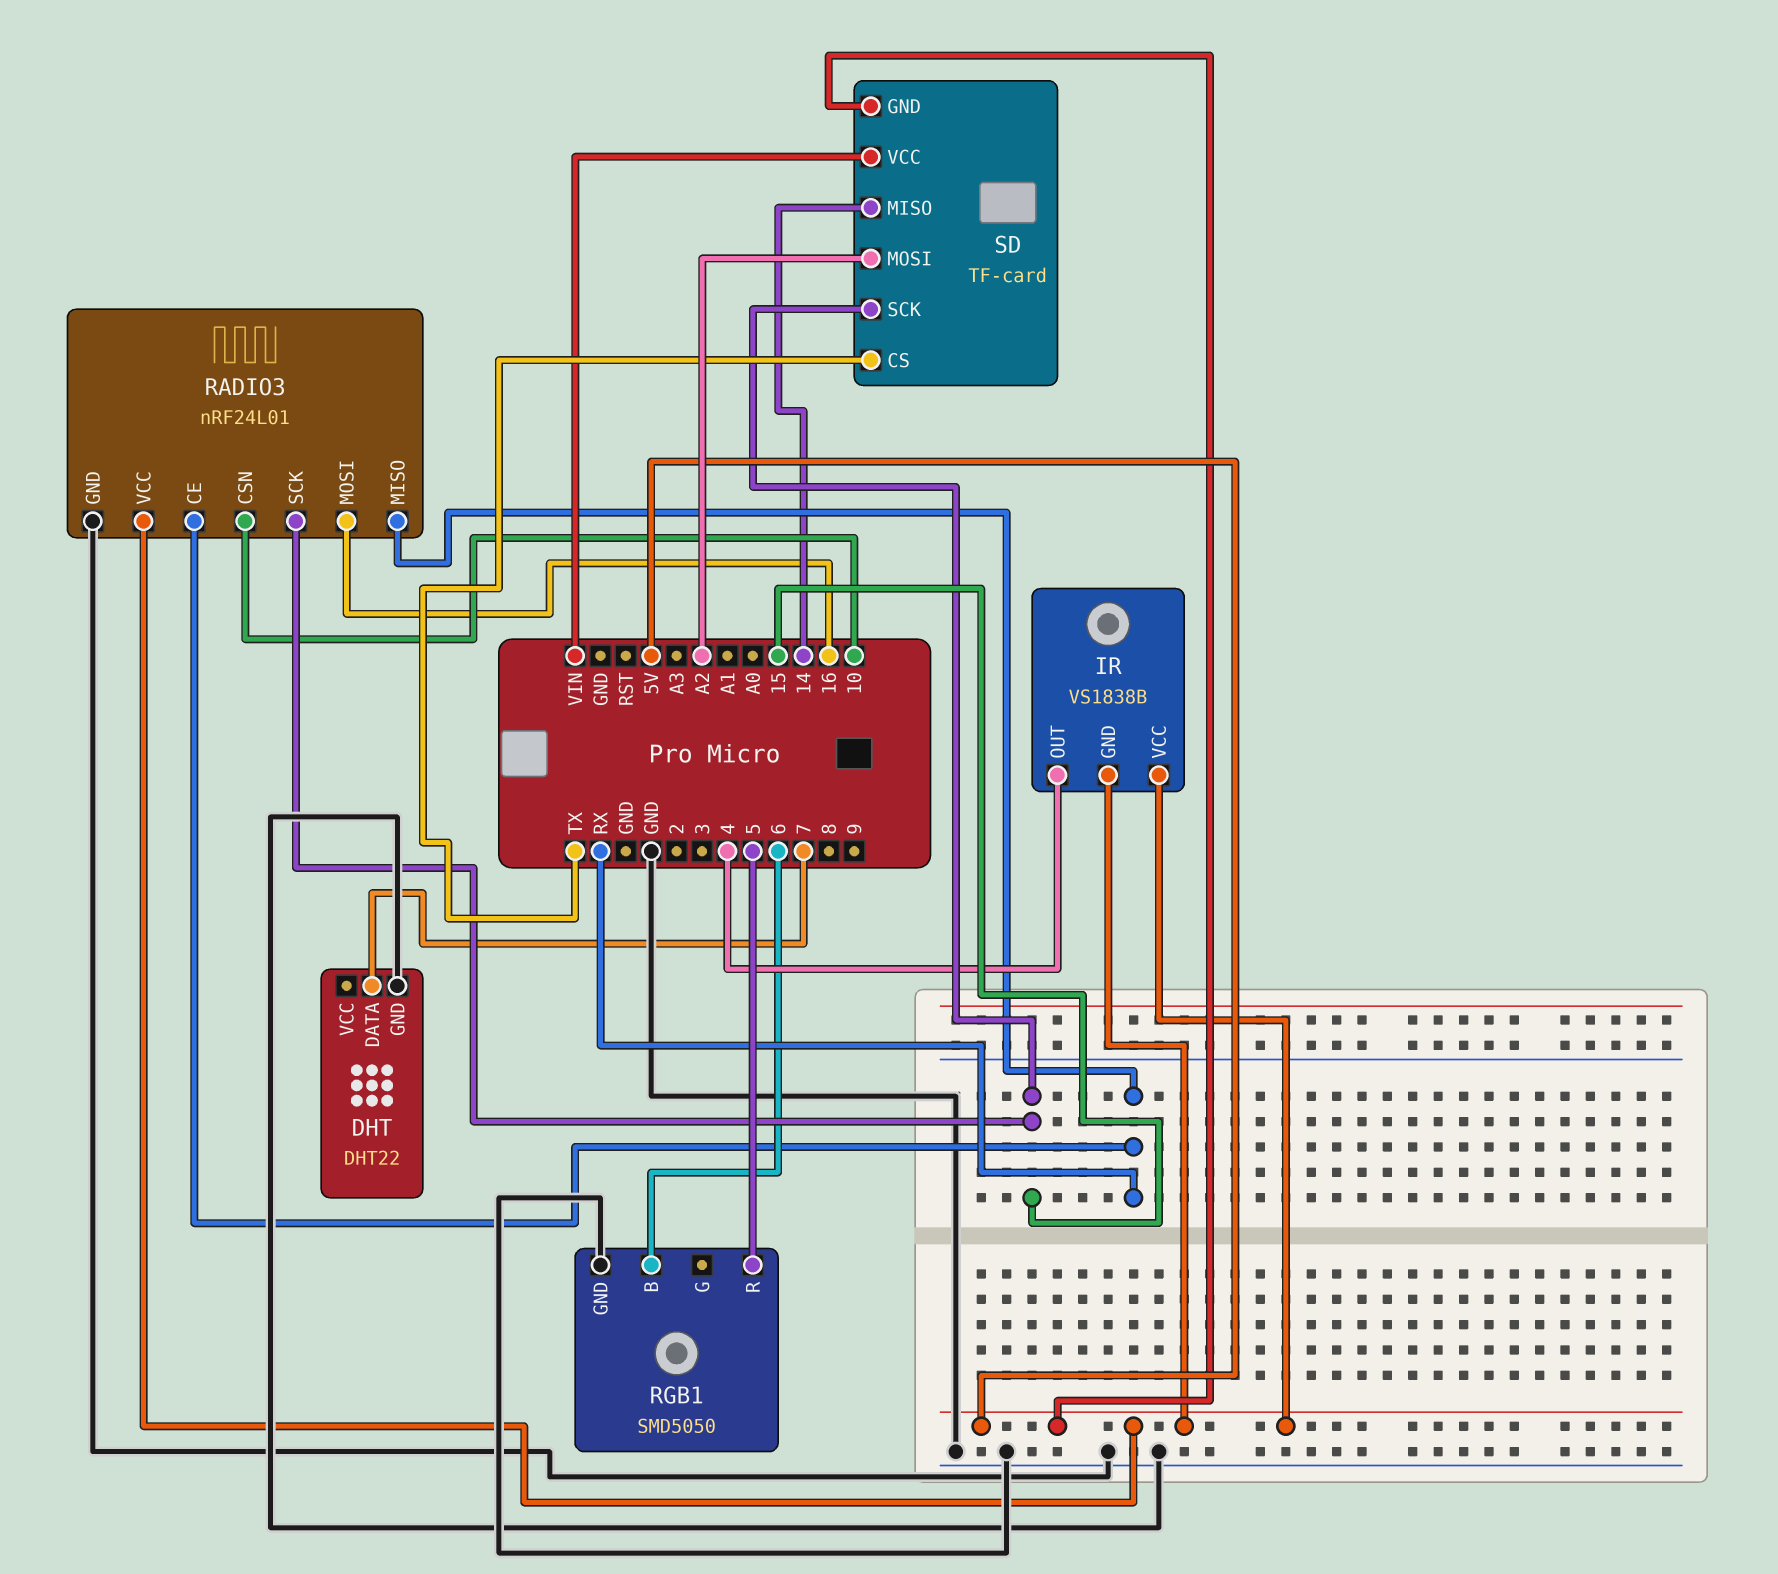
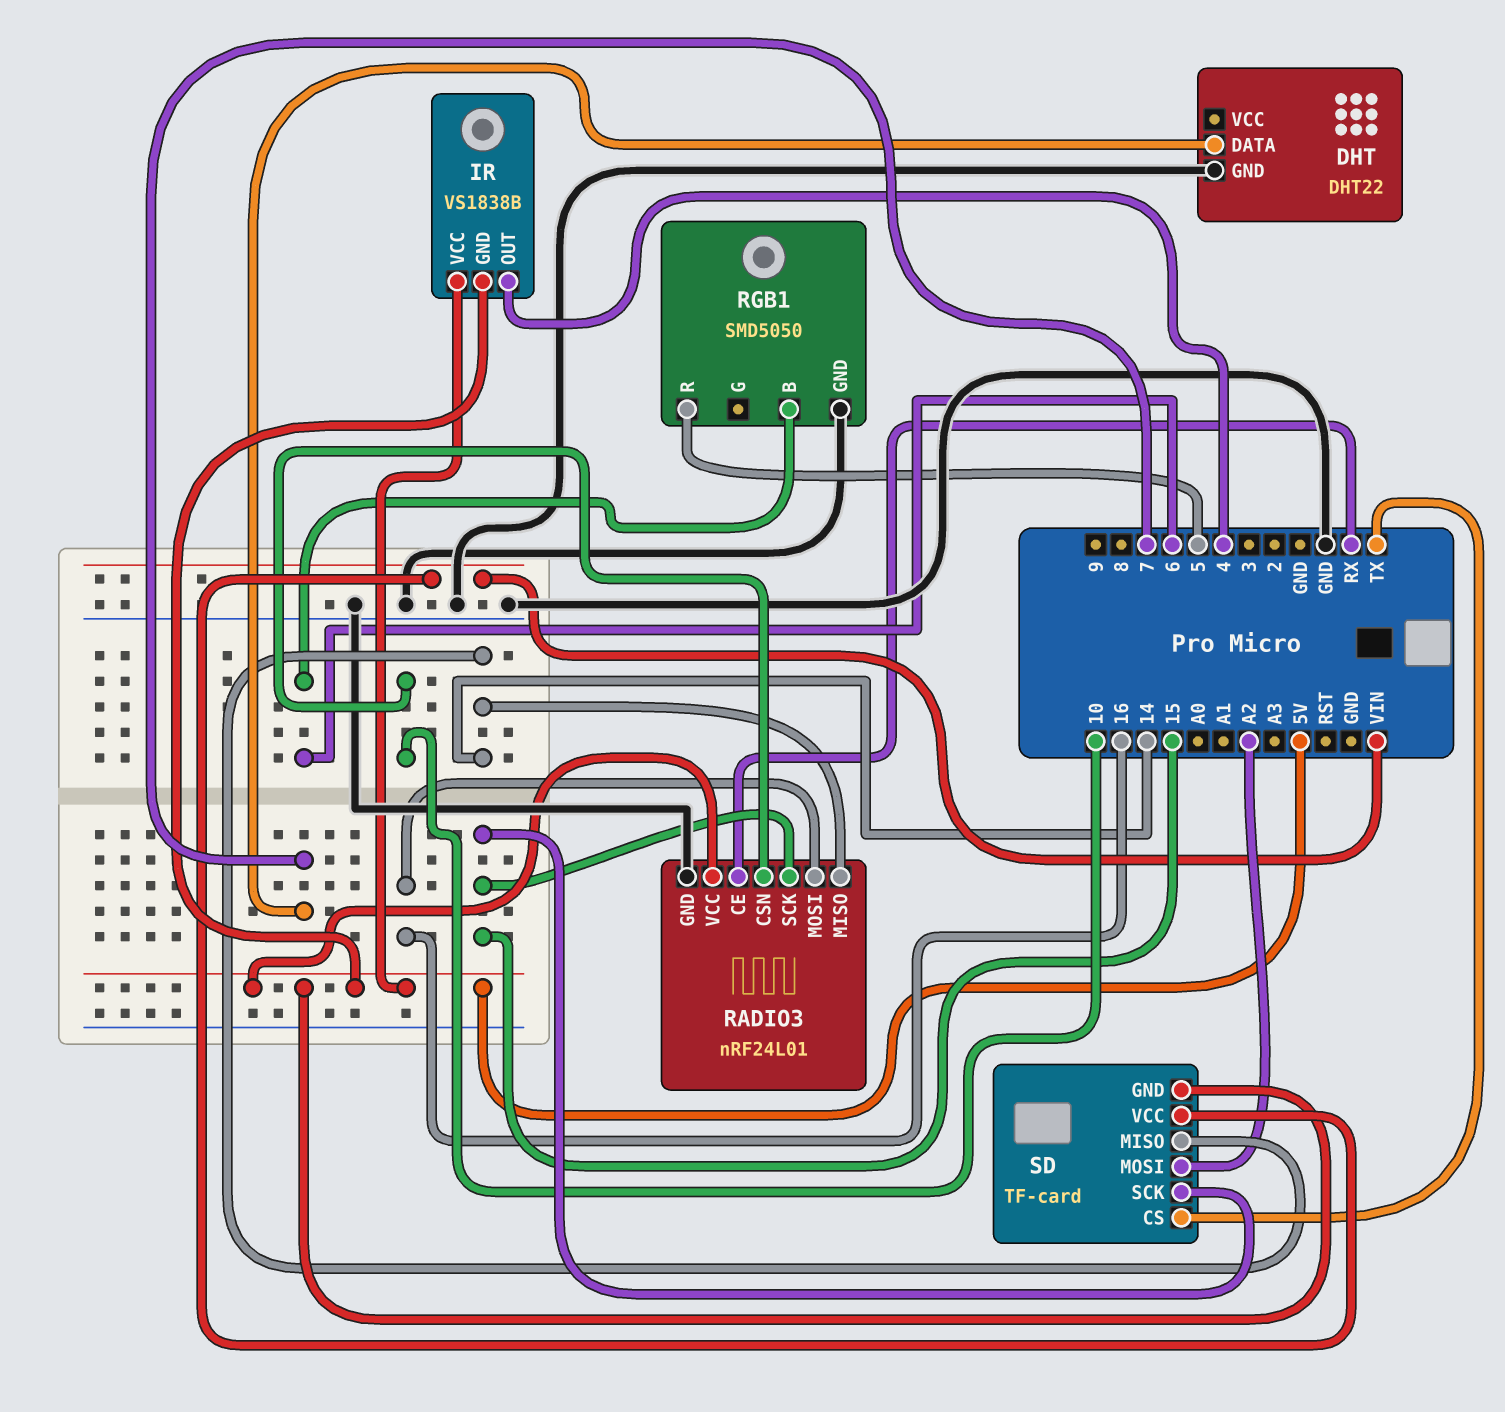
RADIO3 pin MISO: RX -> 14

